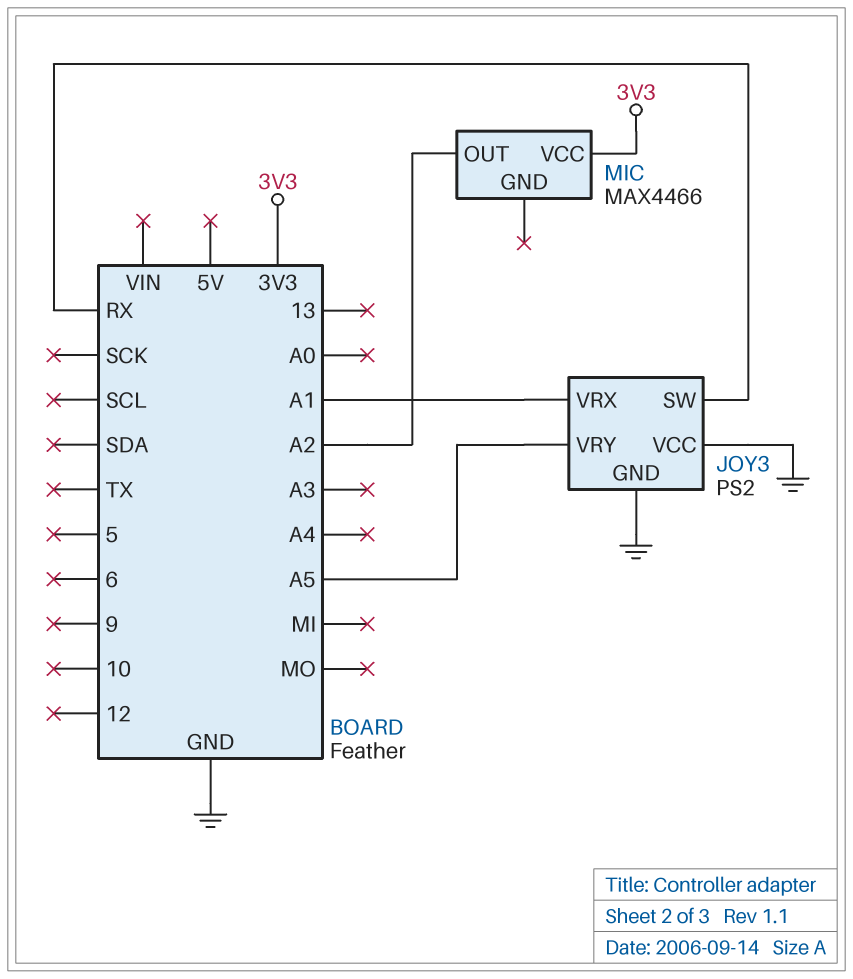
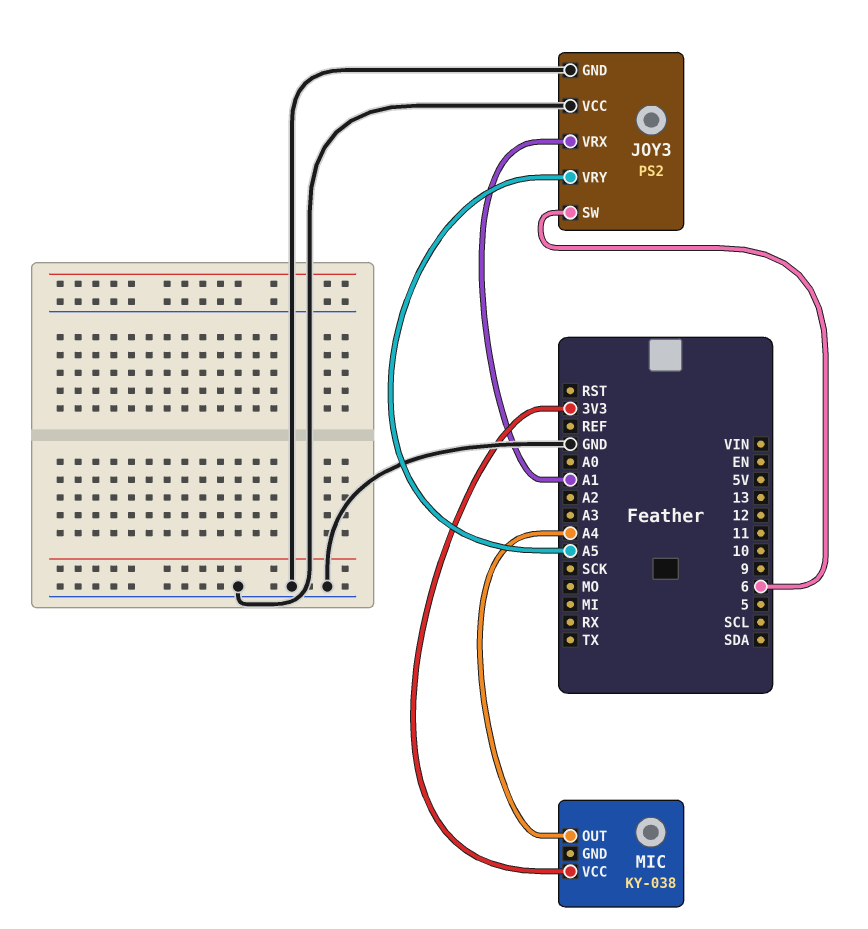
JOY3 pin SW: RX -> 6
MIC: MAX4466 -> KY-038
MIC pin OUT: A2 -> A4

